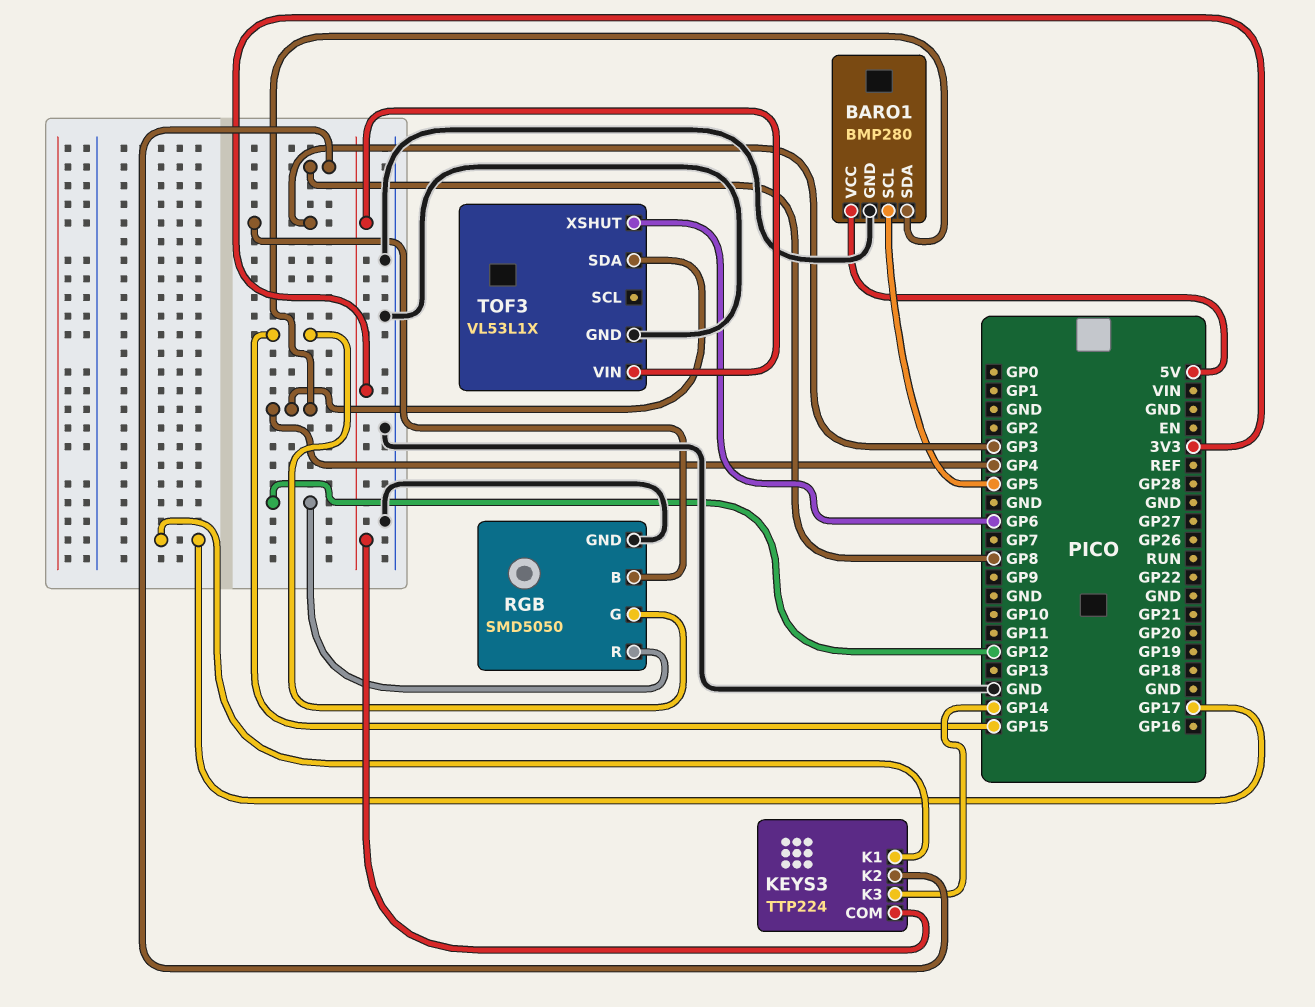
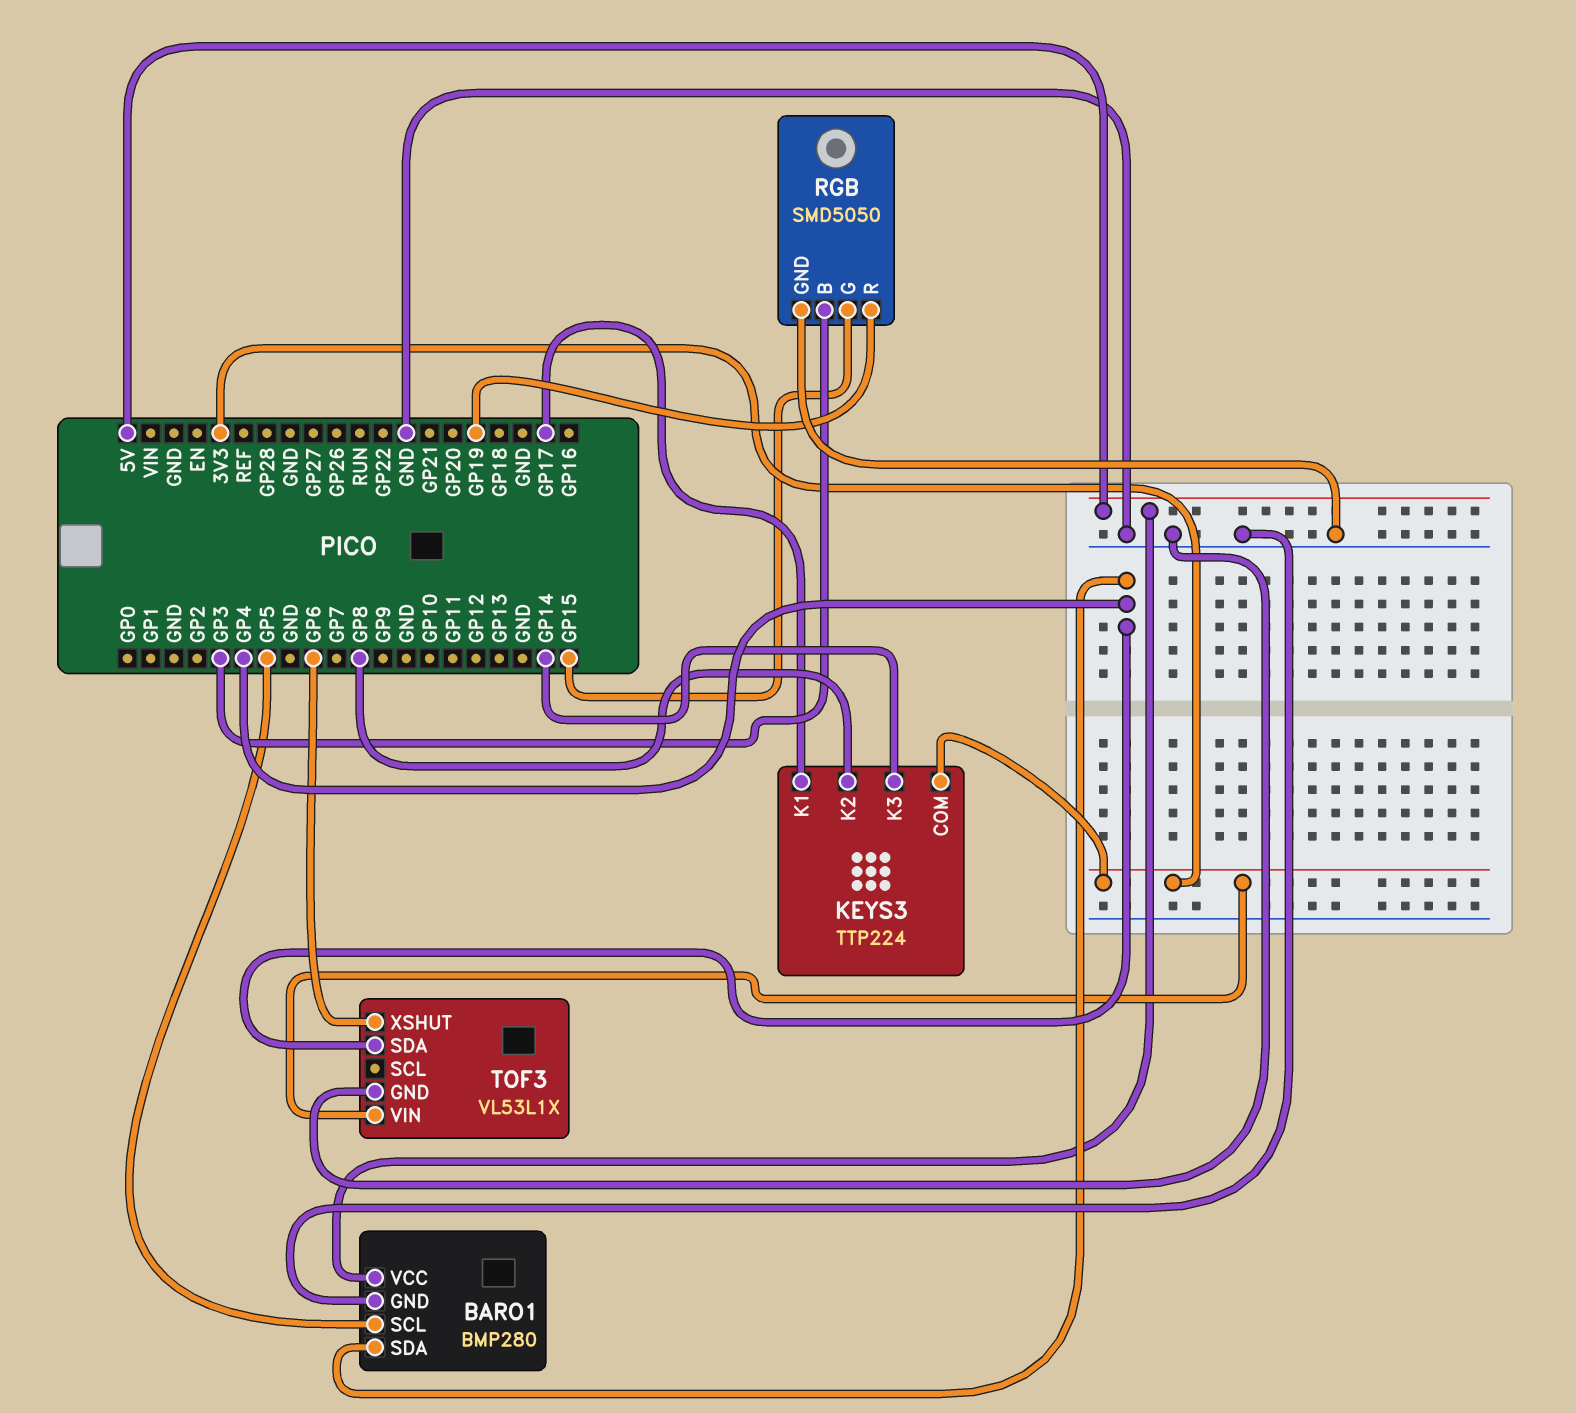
RGB pin R: GP12 -> GP19

